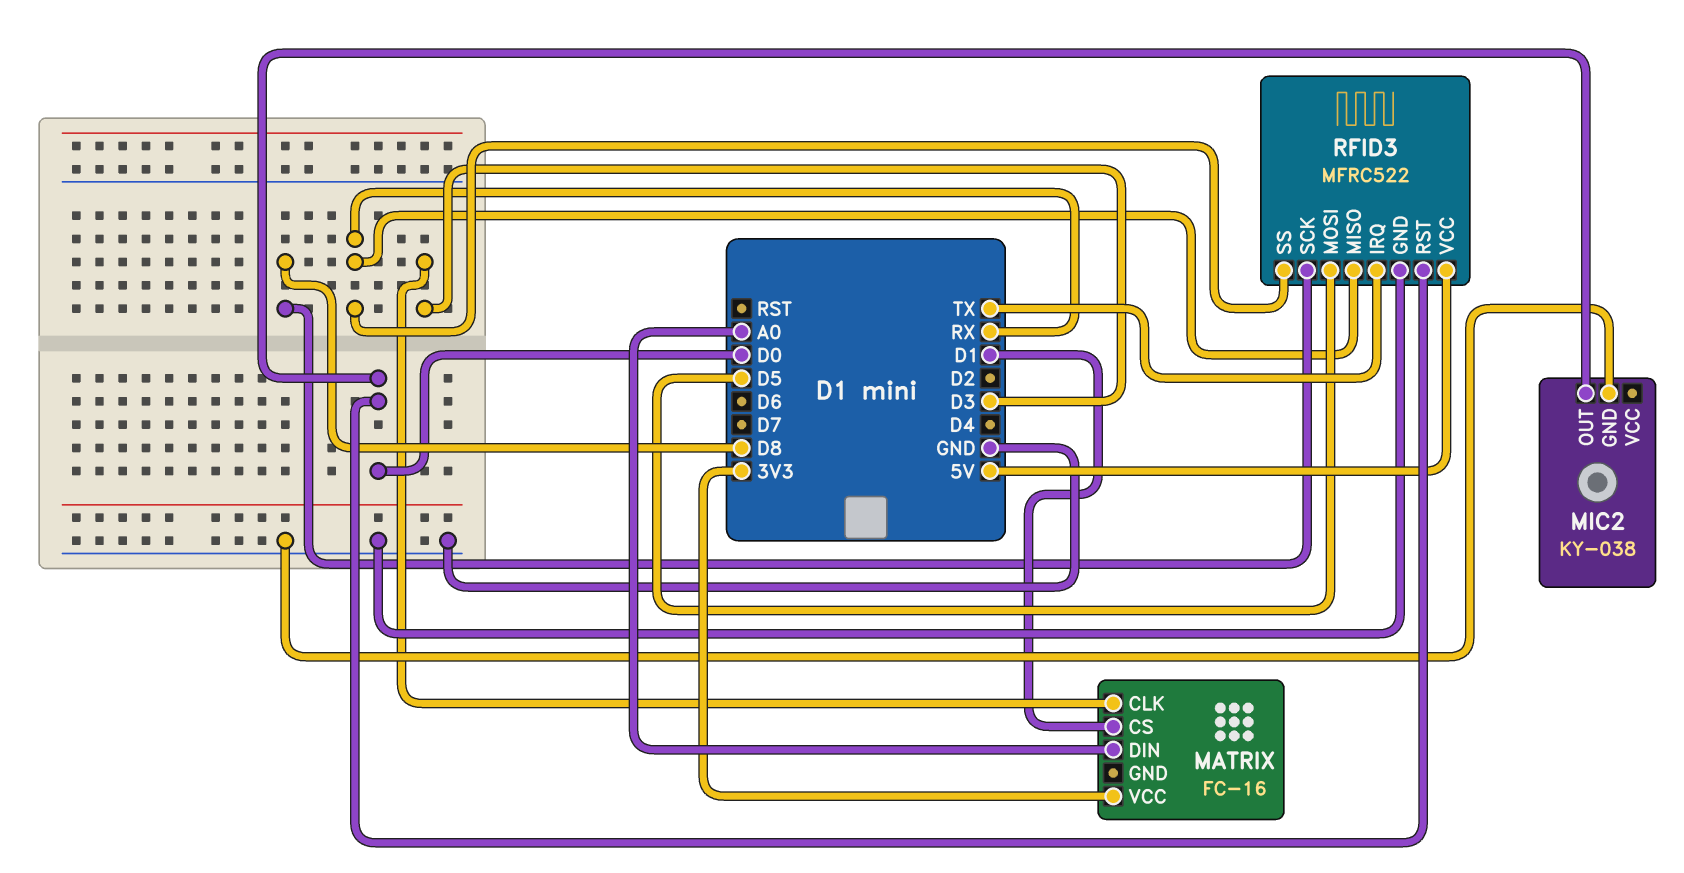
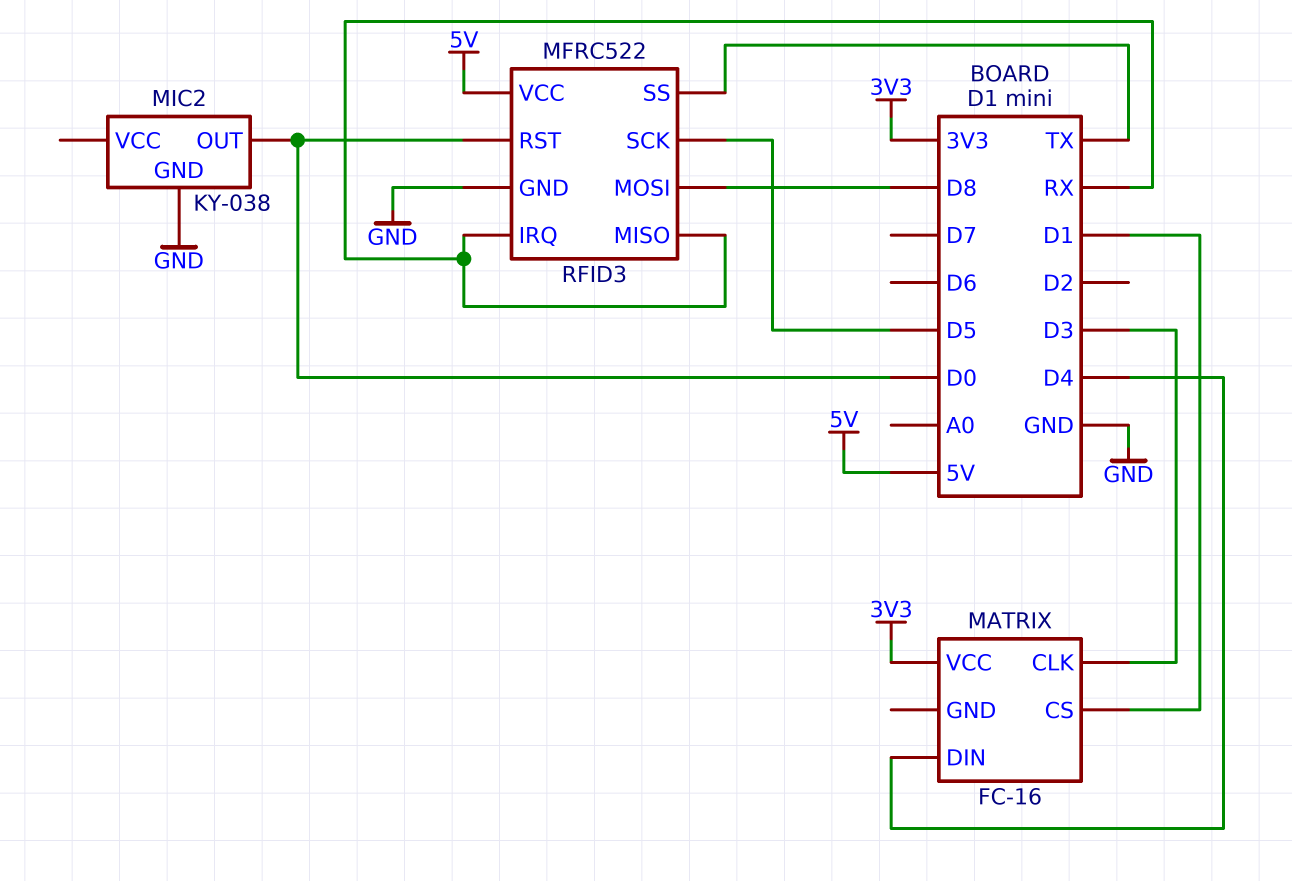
MATRIX pin DIN: A0 -> D4
RFID3 pin IRQ: TX -> RX
RFID3 pin MOSI: D5 -> D8
RFID3 pin SCK: D8 -> D5
RFID3 pin SS: RX -> TX

